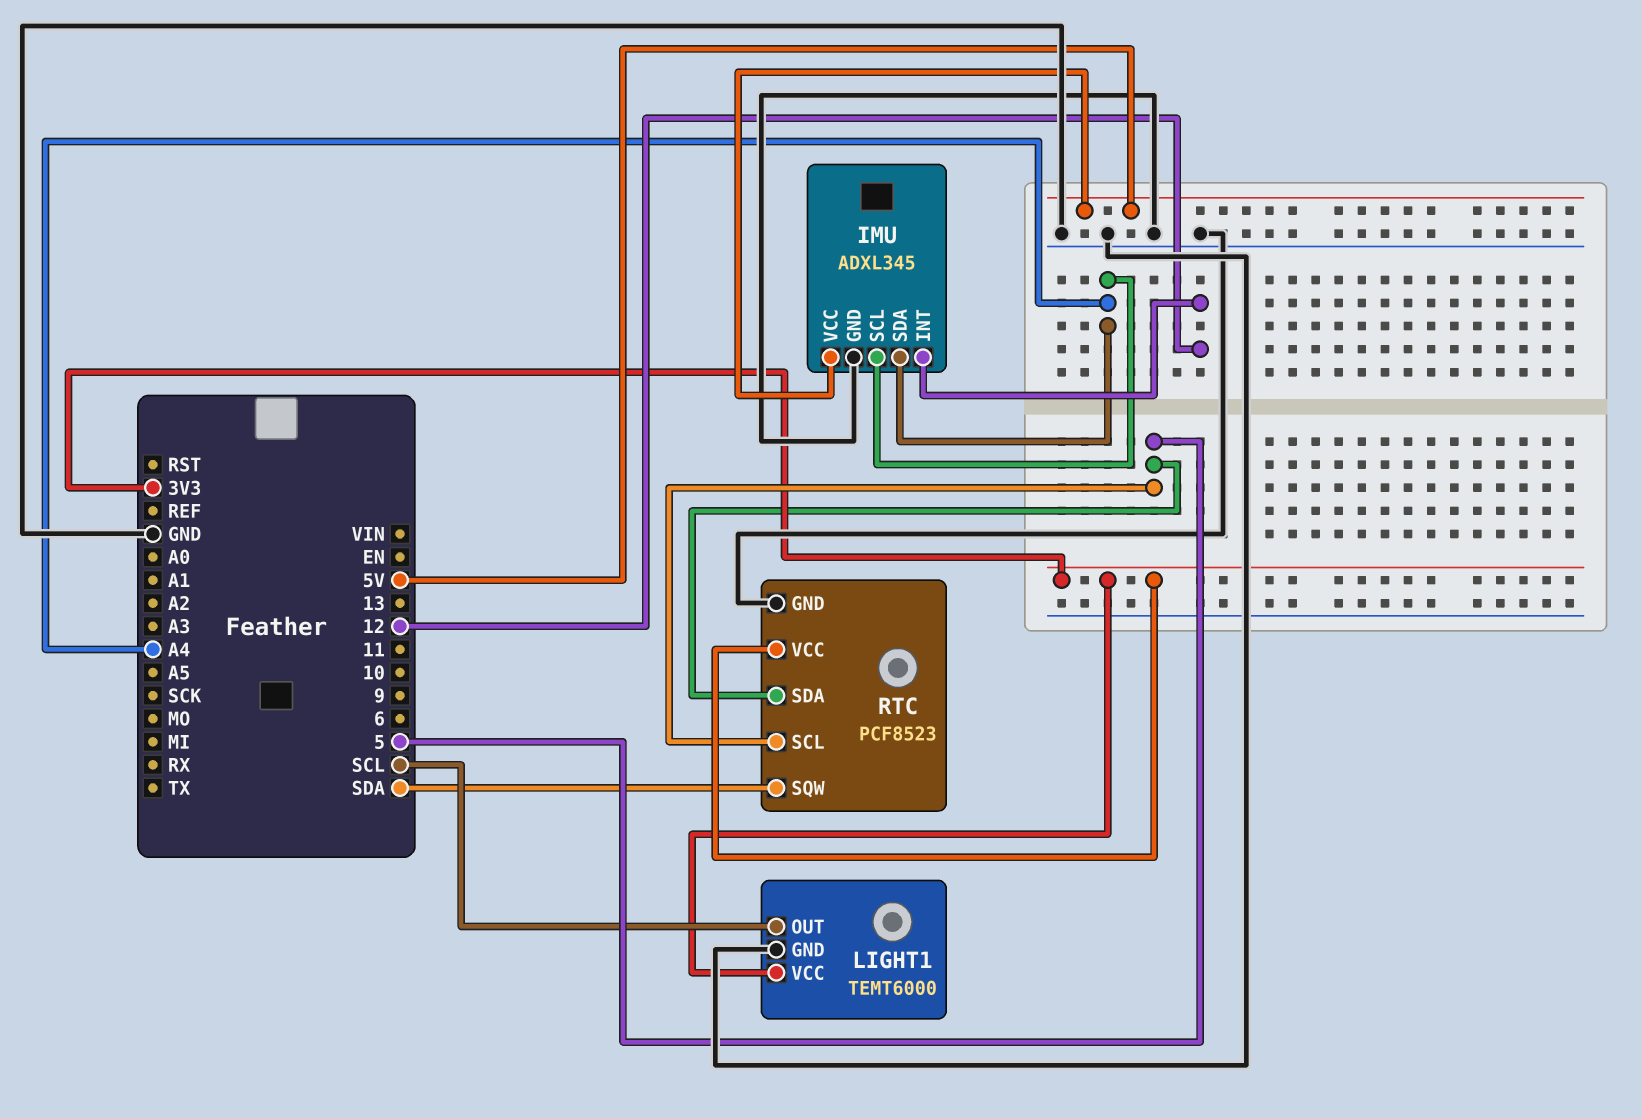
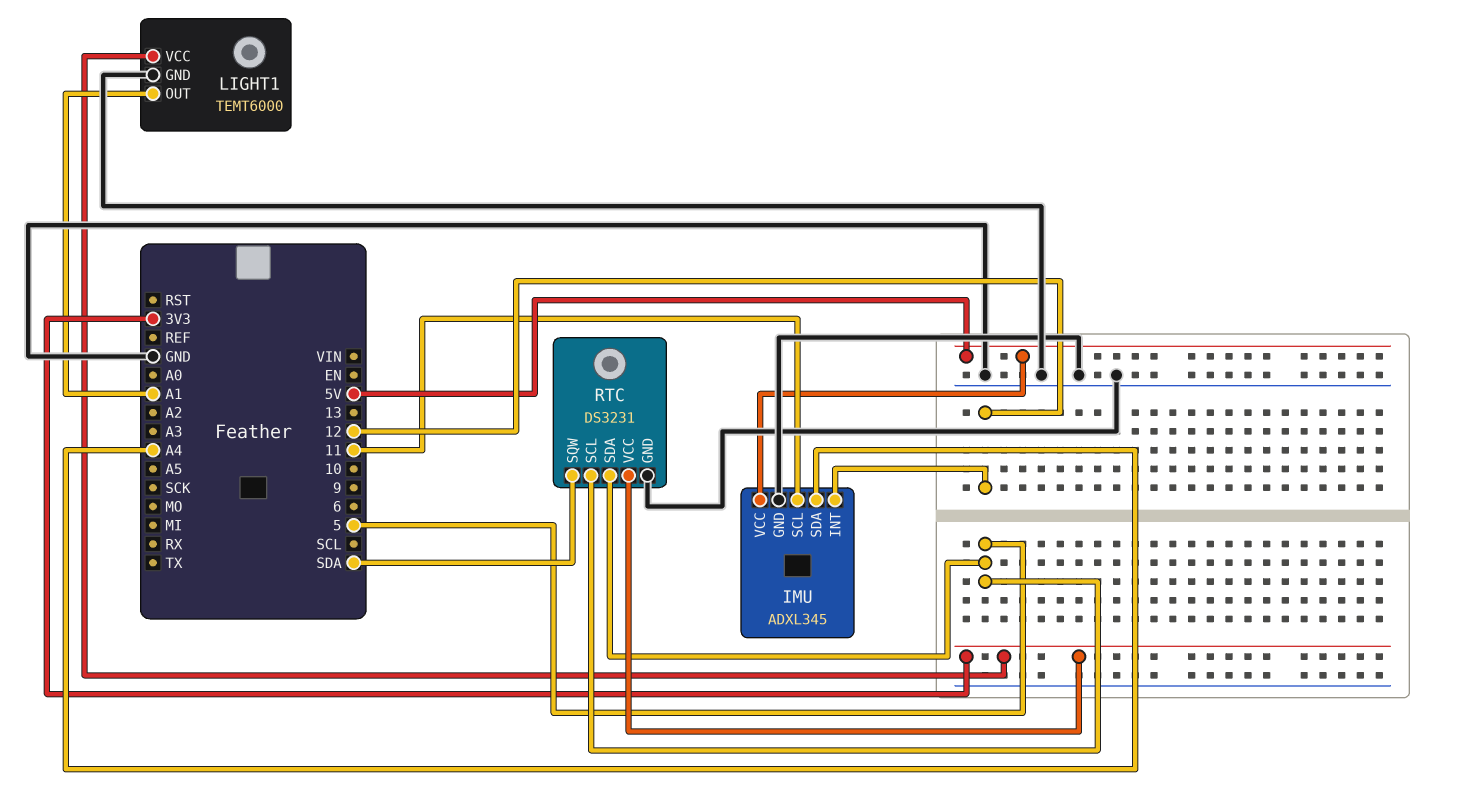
IMU pin SCL: A4 -> 11
LIGHT1 pin OUT: SCL -> A1
RTC: PCF8523 -> DS3231

